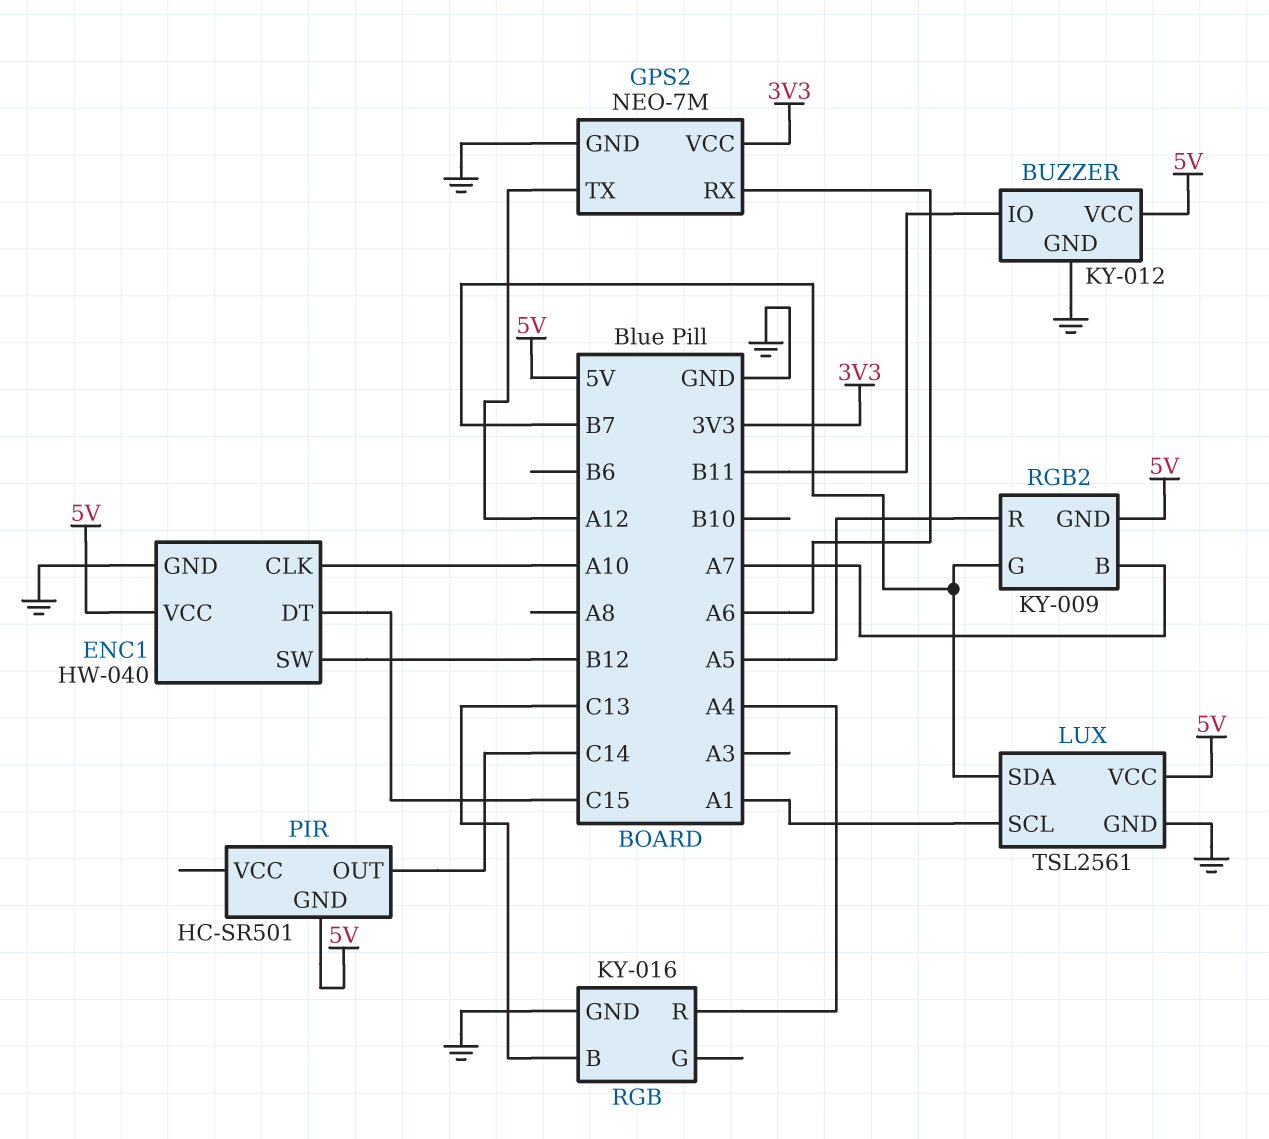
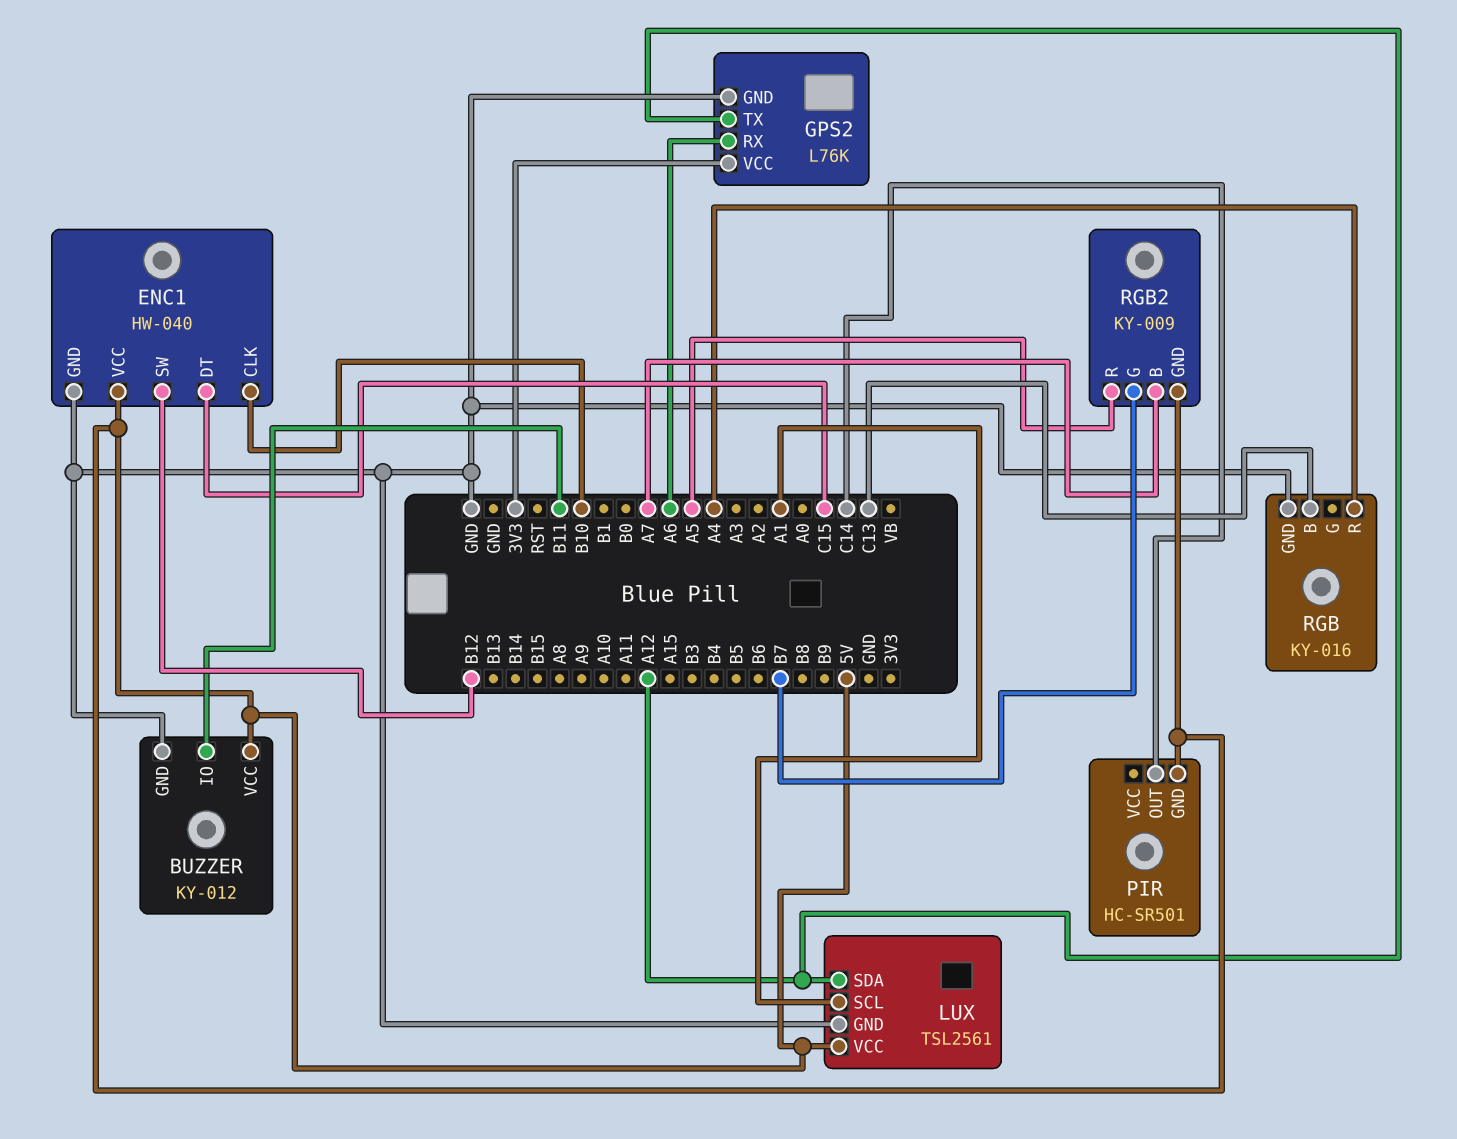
ENC1 pin CLK: A10 -> B10
GPS2: NEO-7M -> L76K
LUX pin SDA: B7 -> A12

